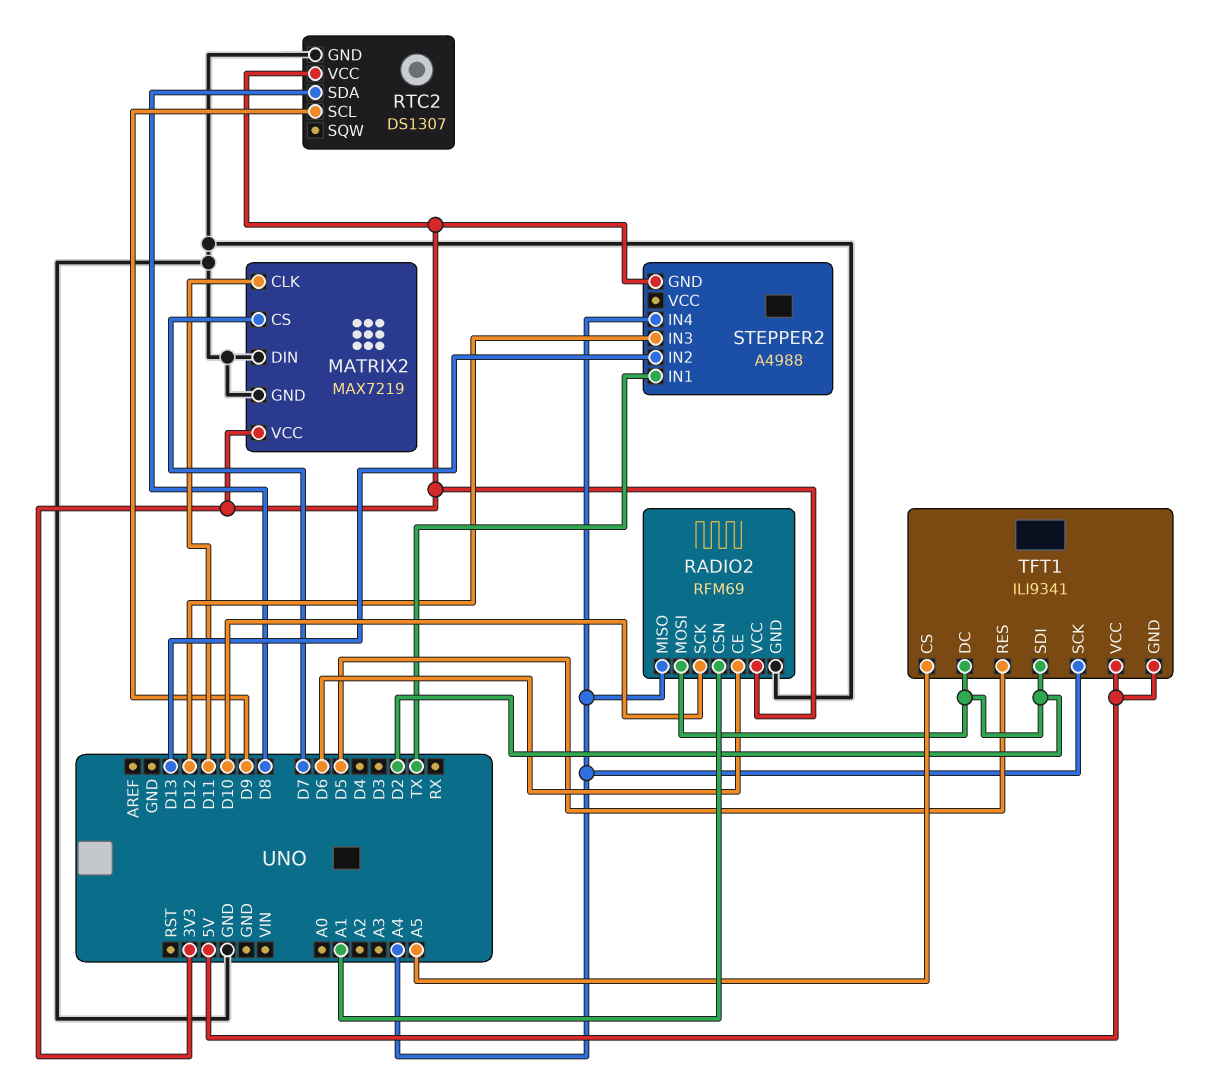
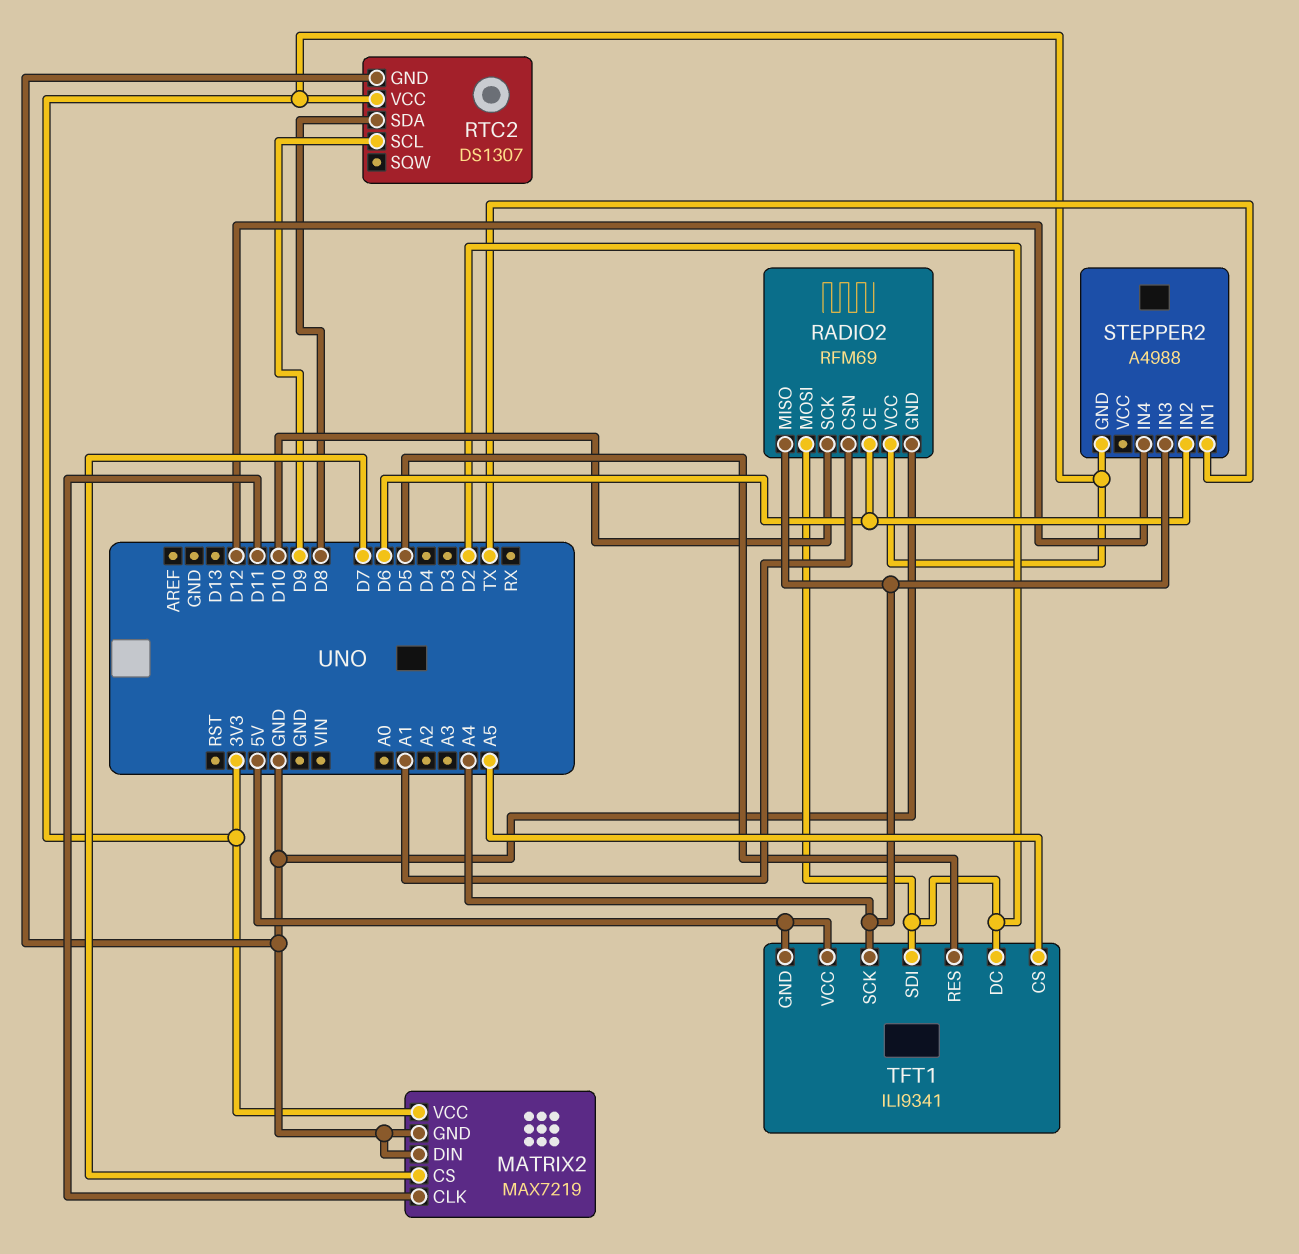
STEPPER2 pin IN2: D13 -> D6
STEPPER2 pin IN3: D12 -> A4
STEPPER2 pin IN4: A4 -> D12

